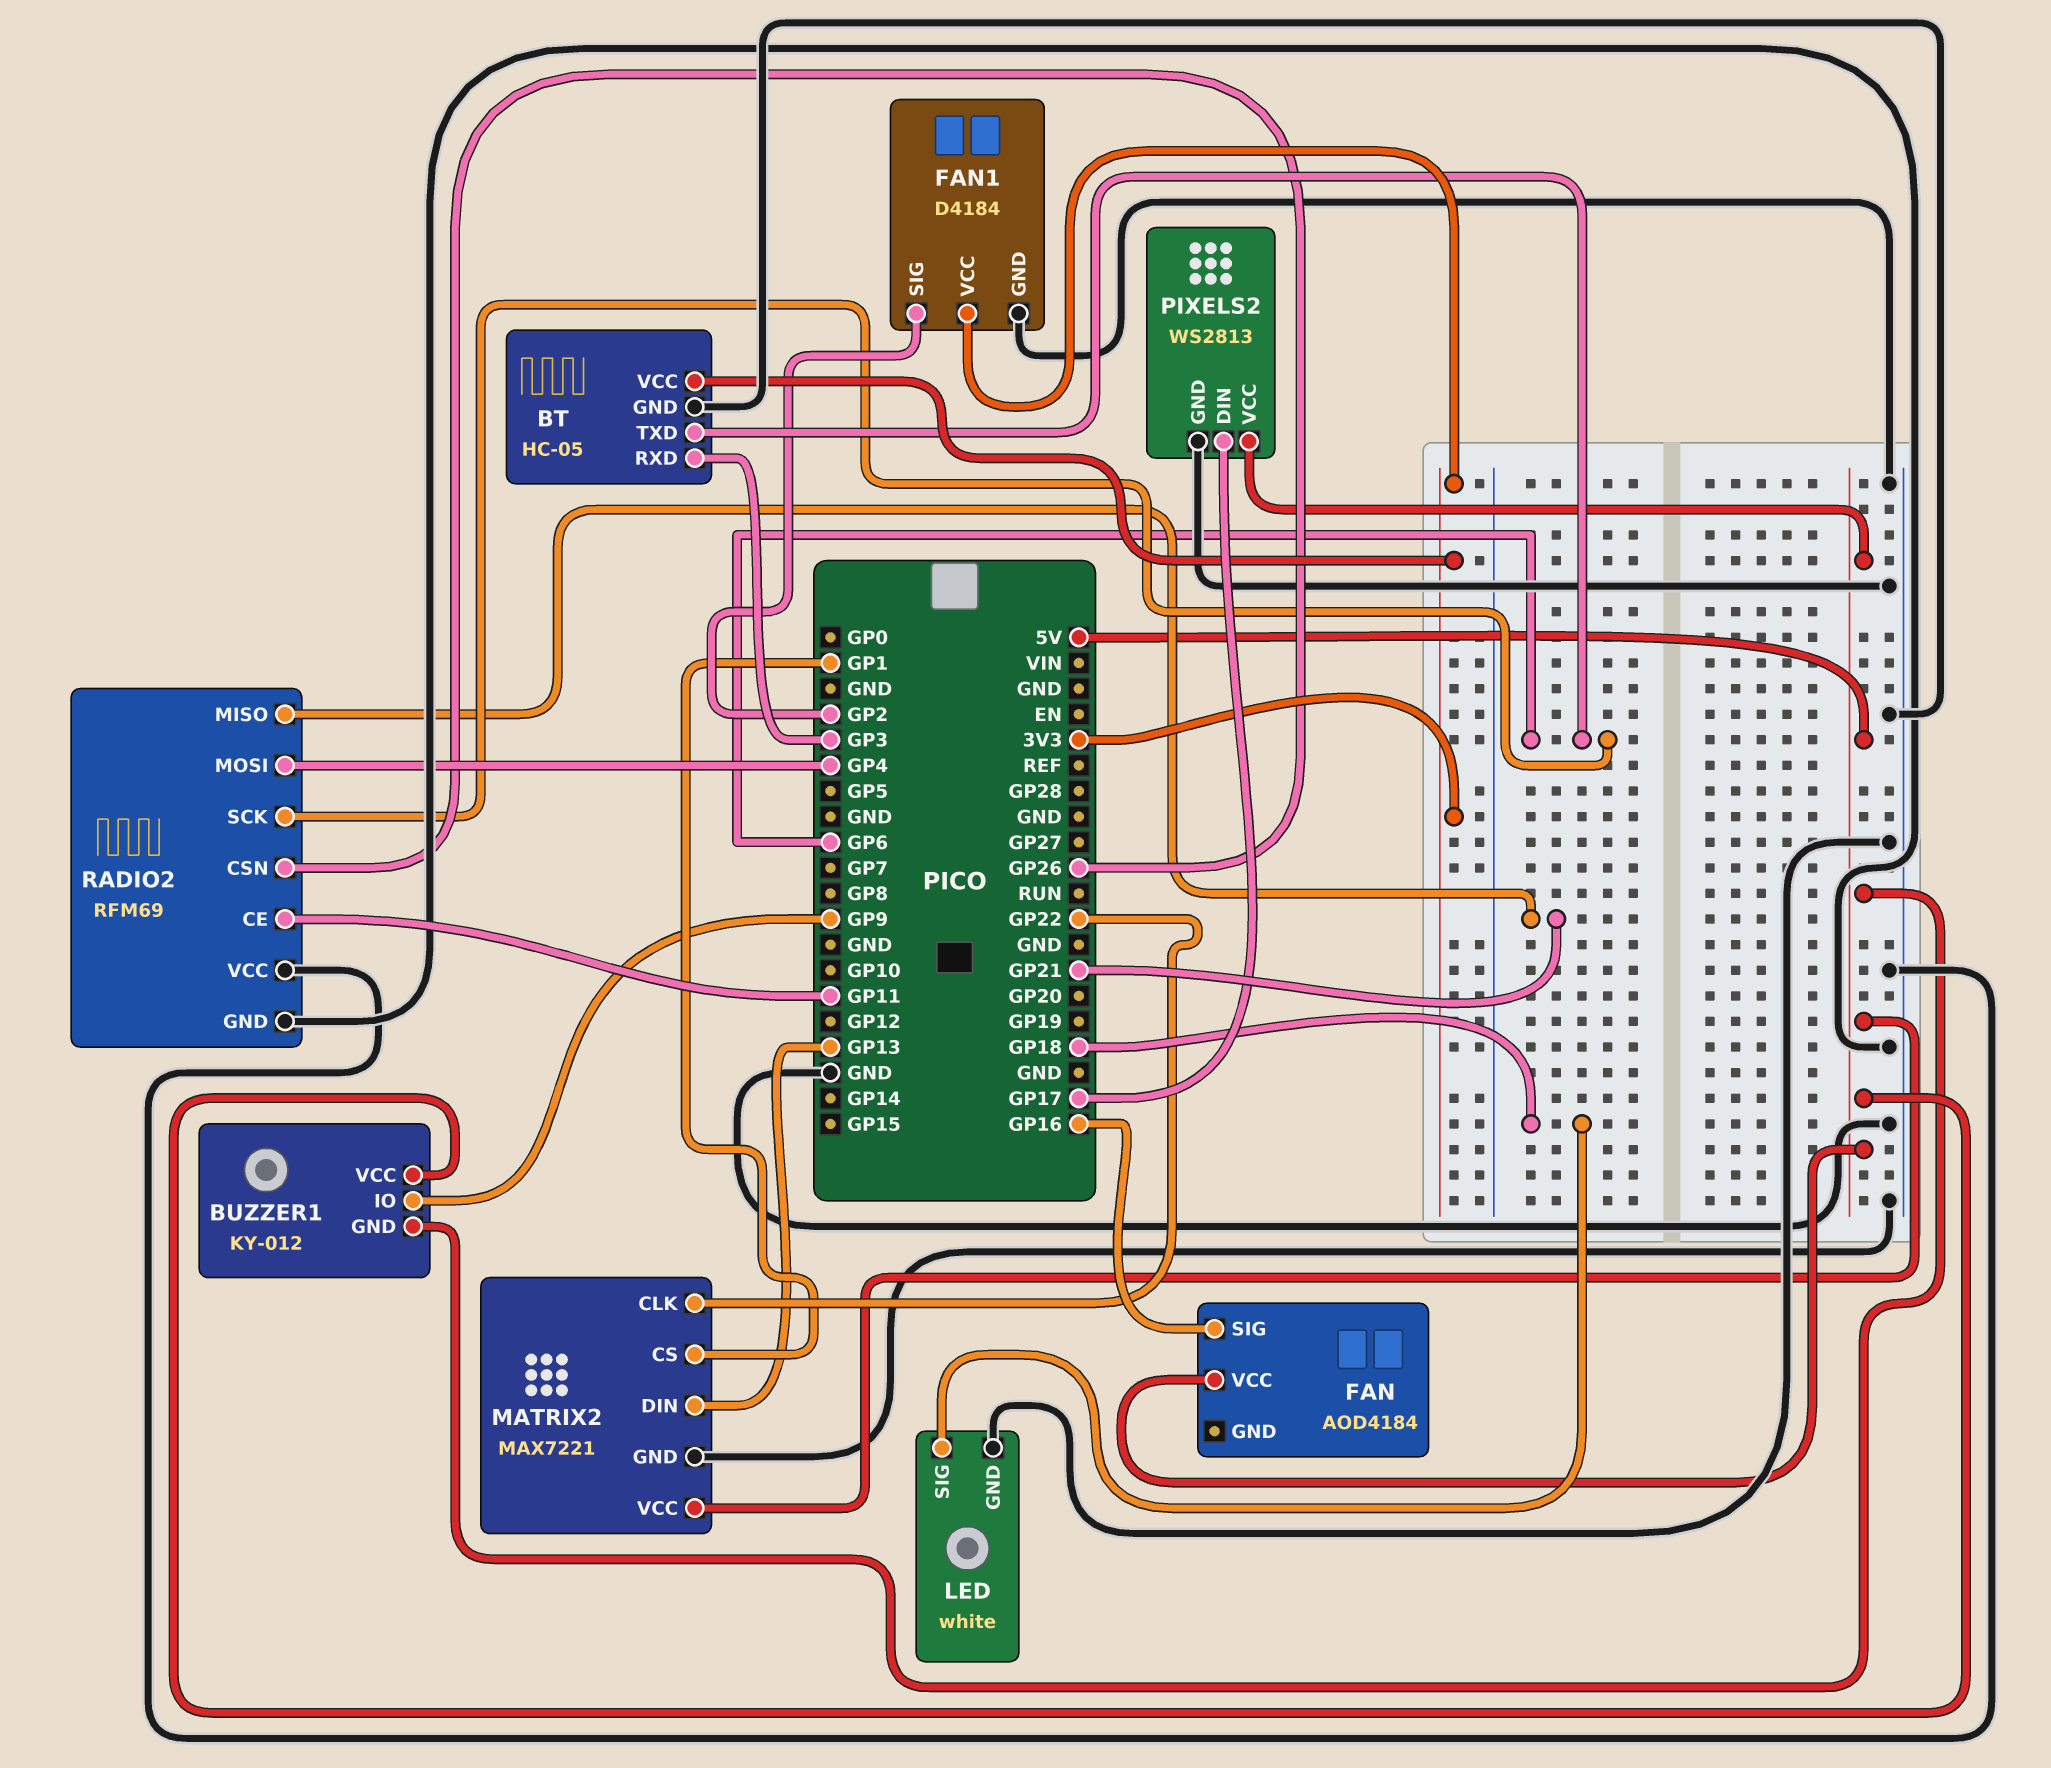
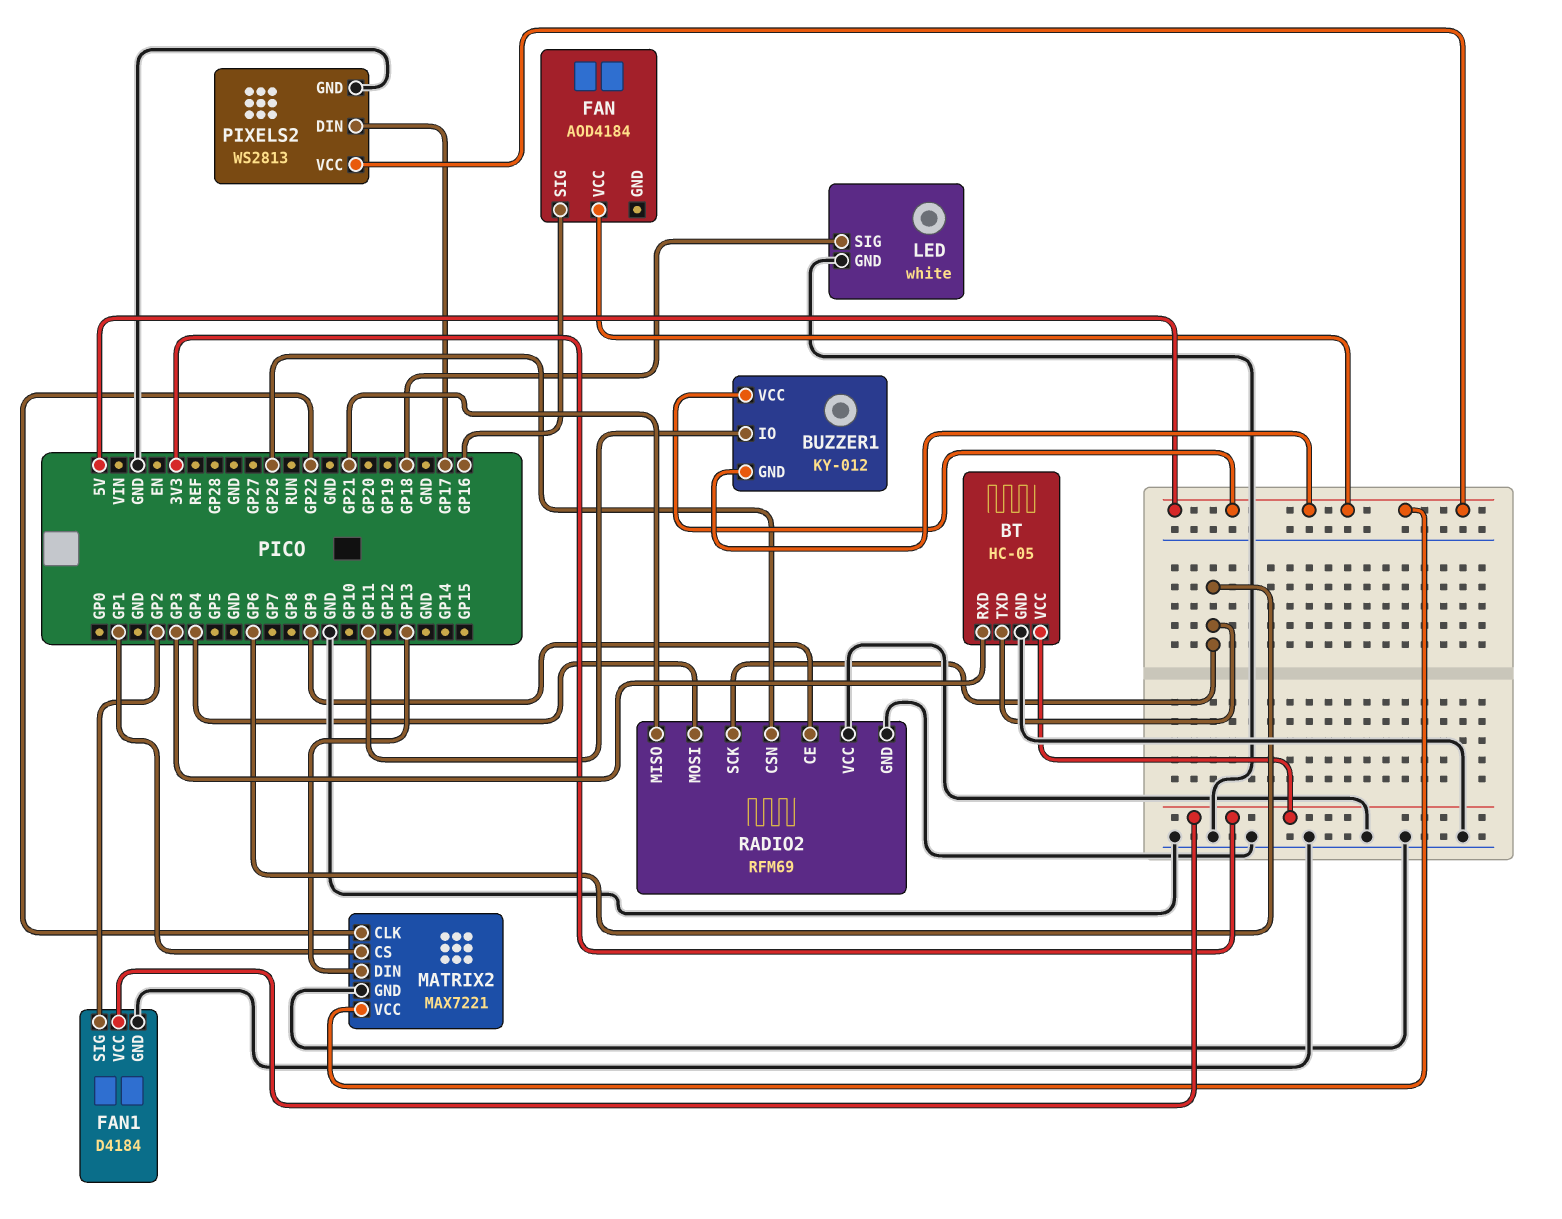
BUZZER1 pin IO: GP9 -> GP11
RADIO2 pin CE: GP11 -> GP9

